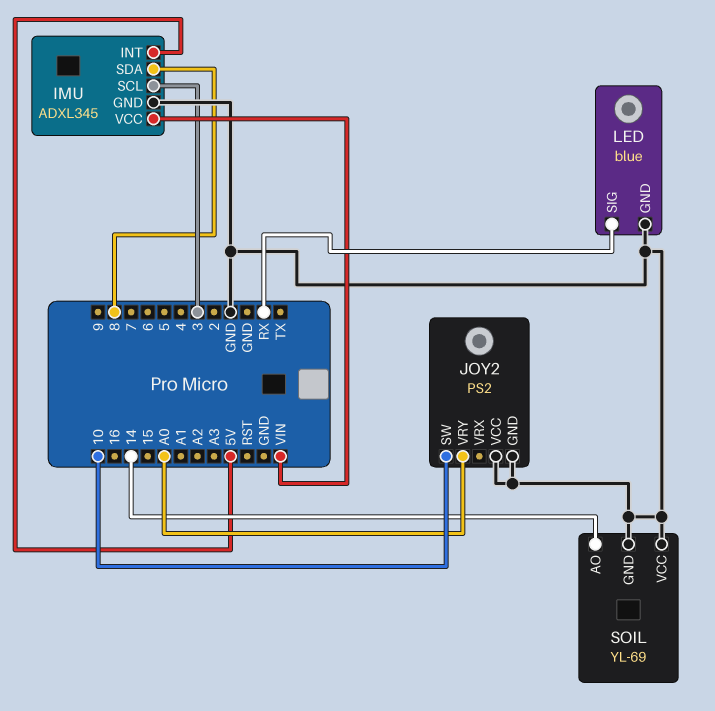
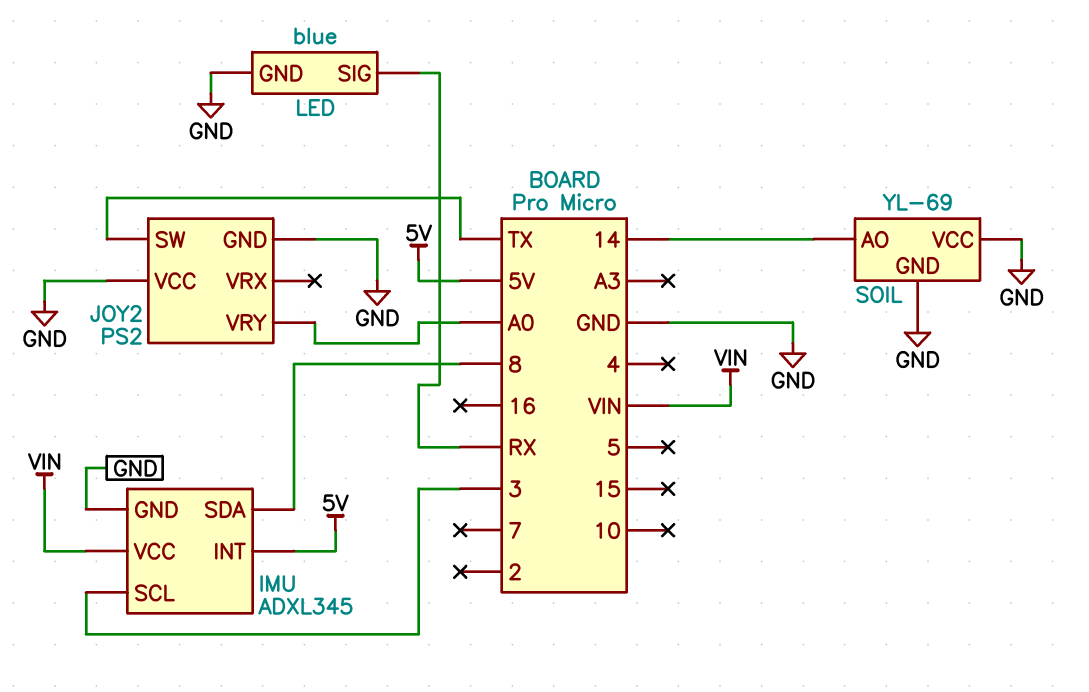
JOY2 pin SW: 10 -> TX

